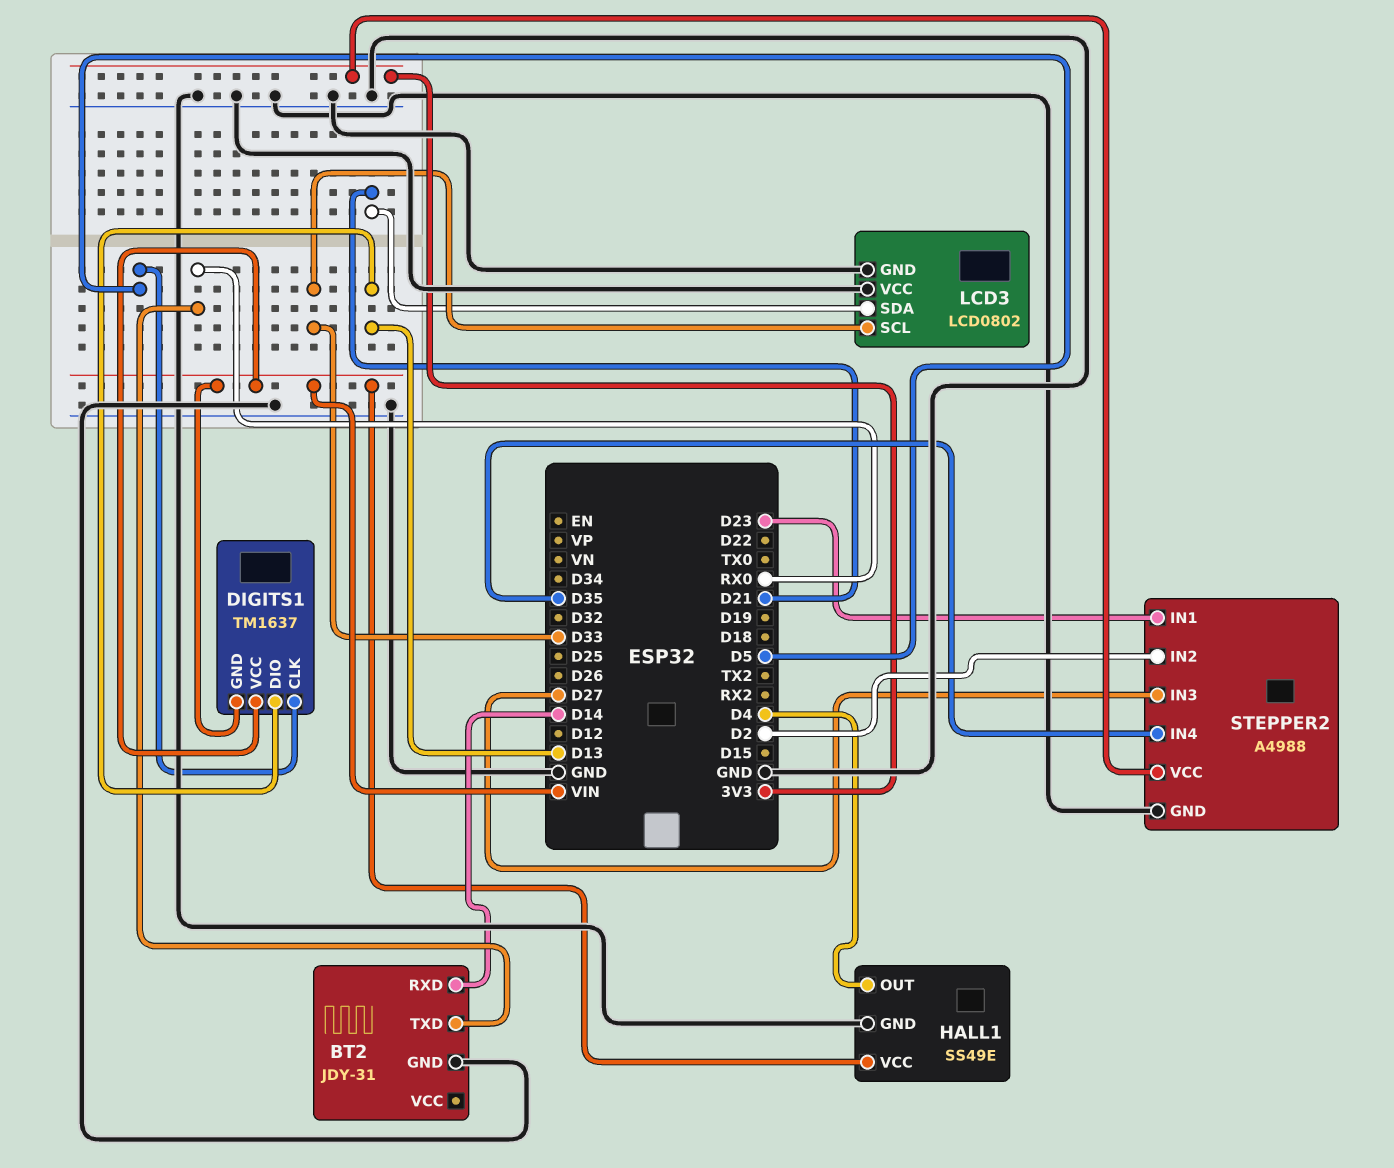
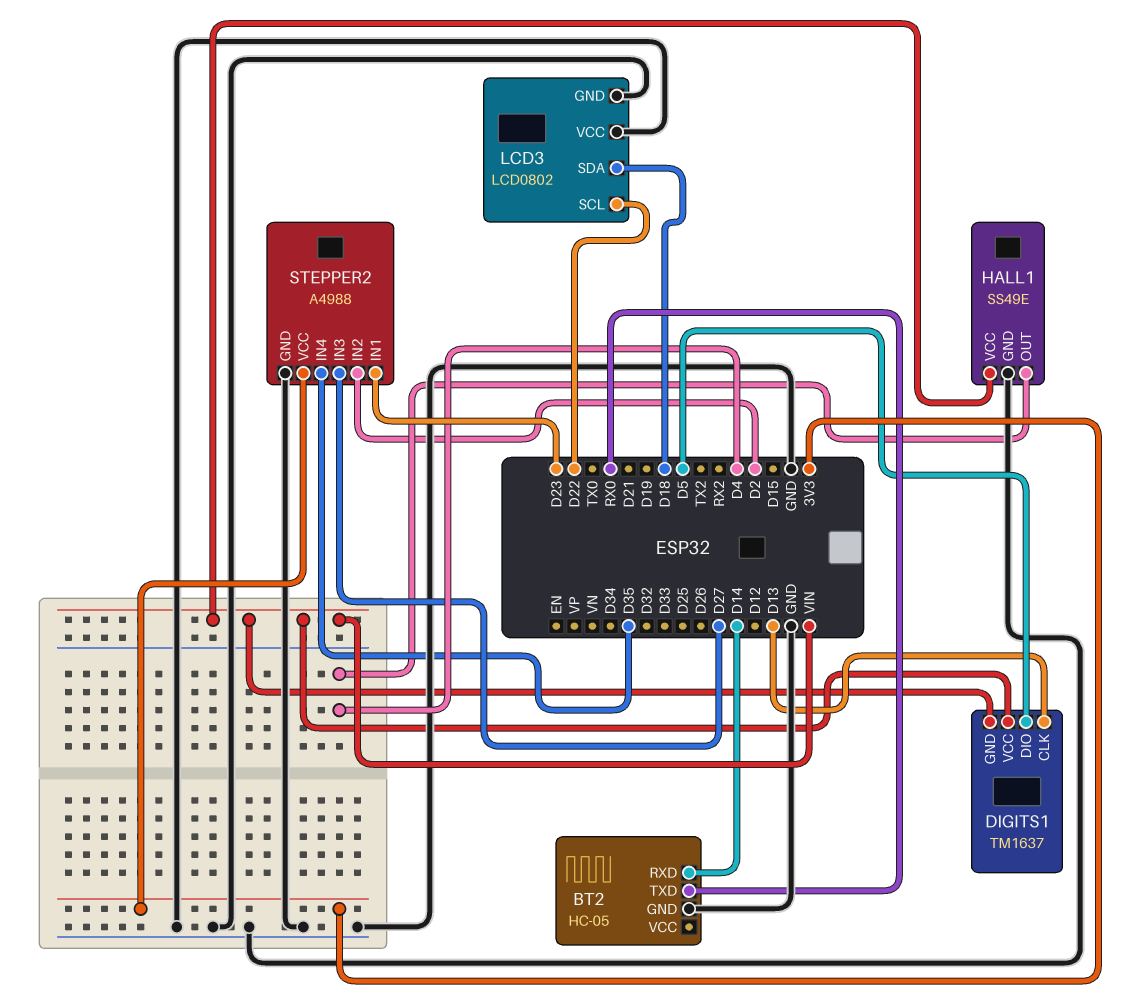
BT2: JDY-31 -> HC-05
DIGITS1 pin CLK: D5 -> D13
DIGITS1 pin DIO: D13 -> D5
LCD3 pin SCL: D33 -> D22
LCD3 pin SDA: D21 -> D18

